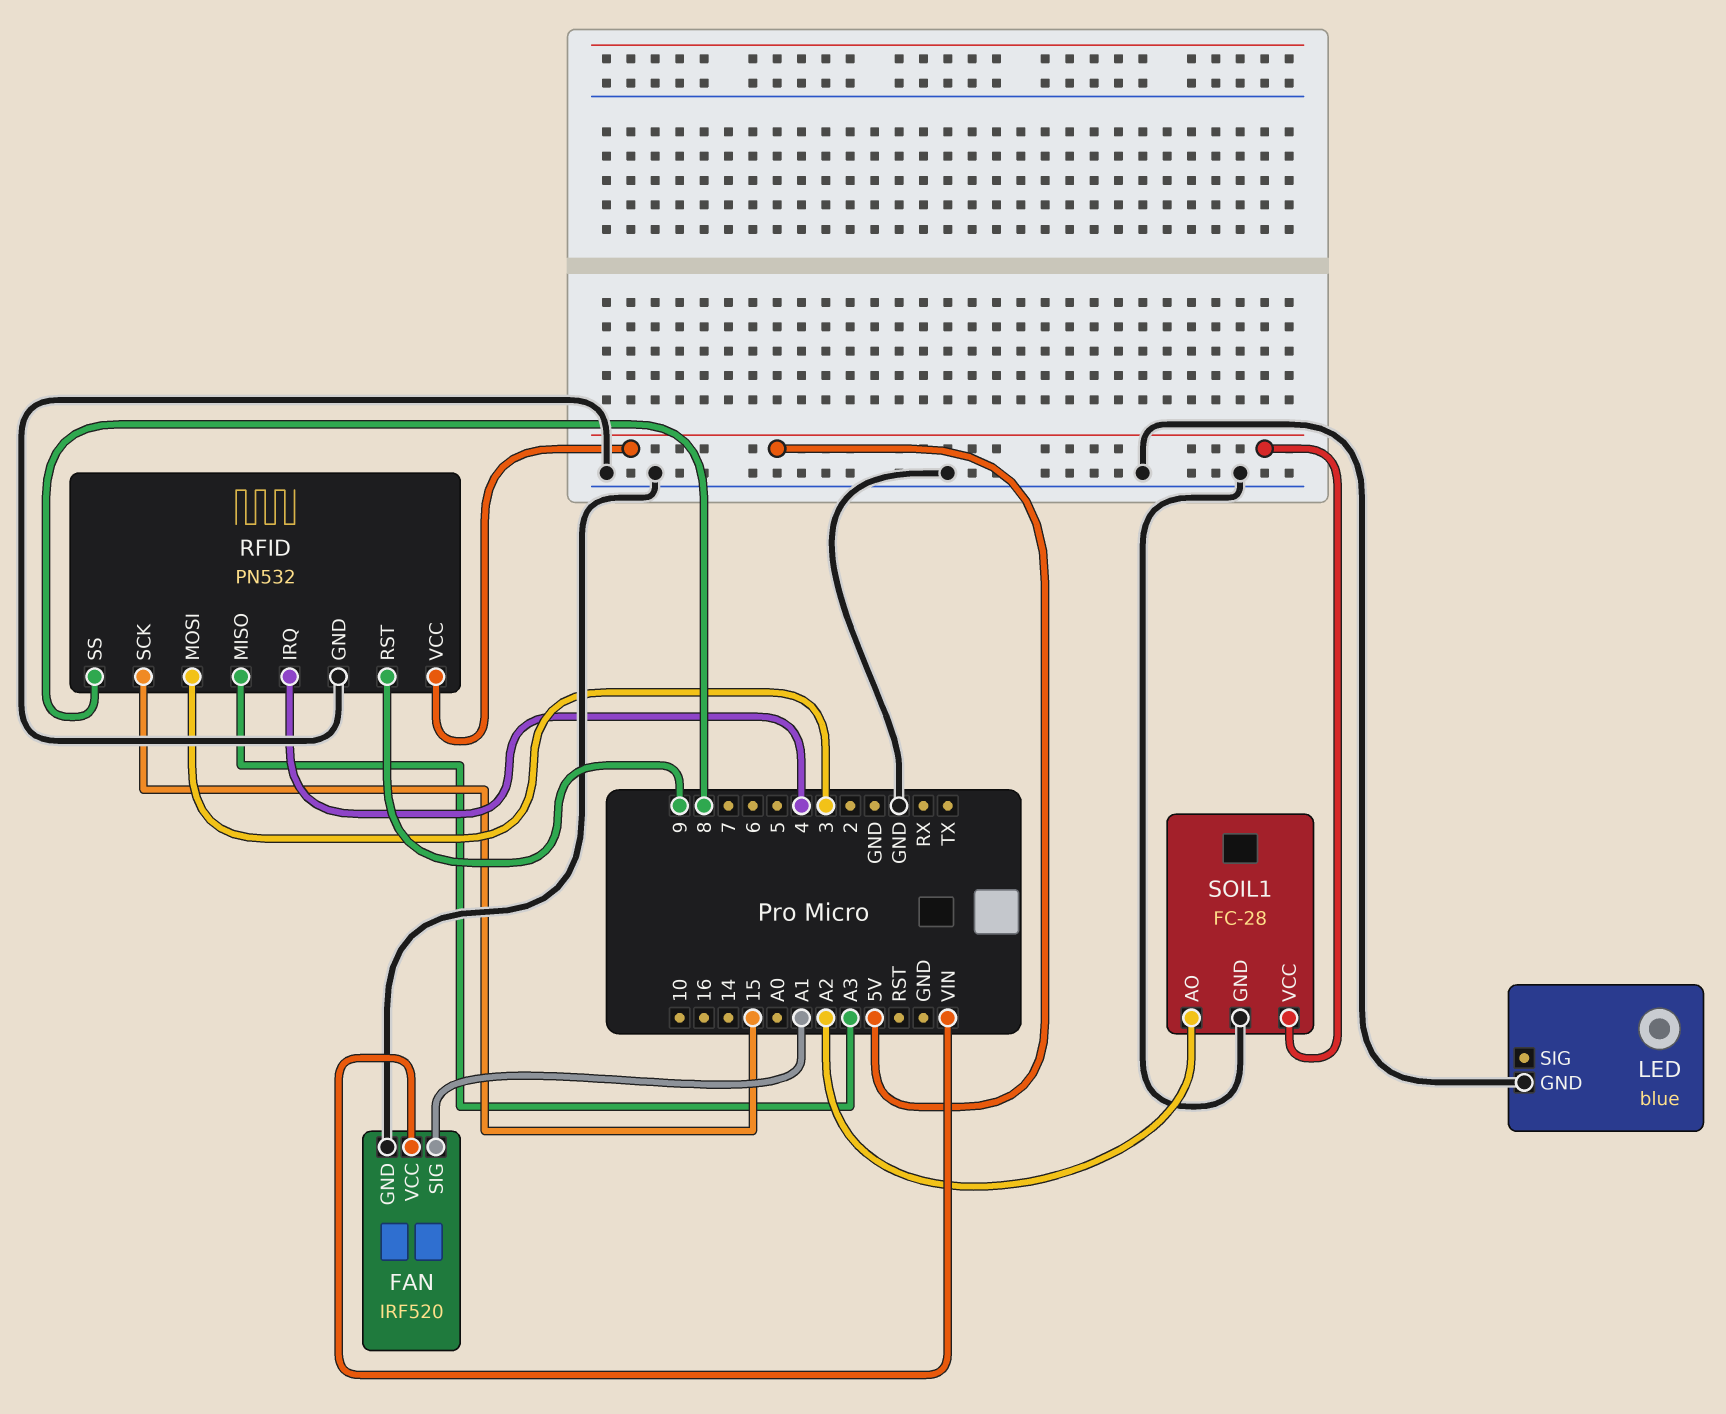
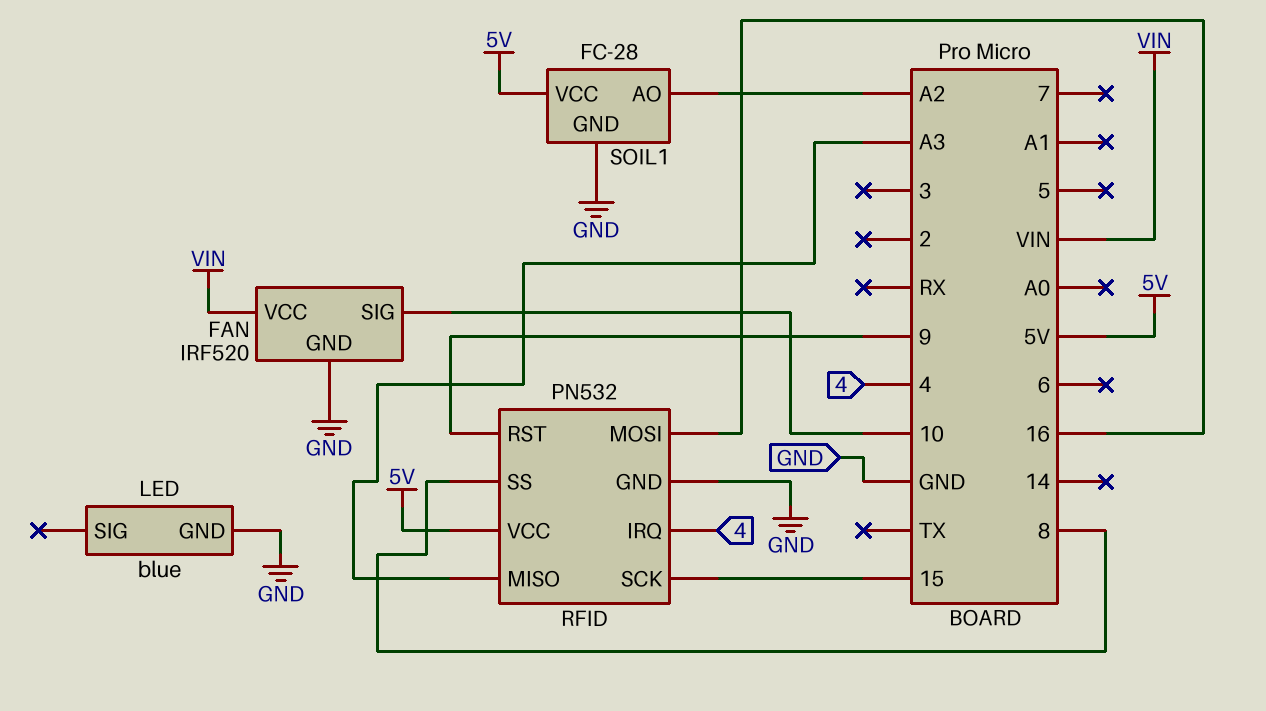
FAN pin SIG: A1 -> 10
RFID pin MOSI: 3 -> 16

